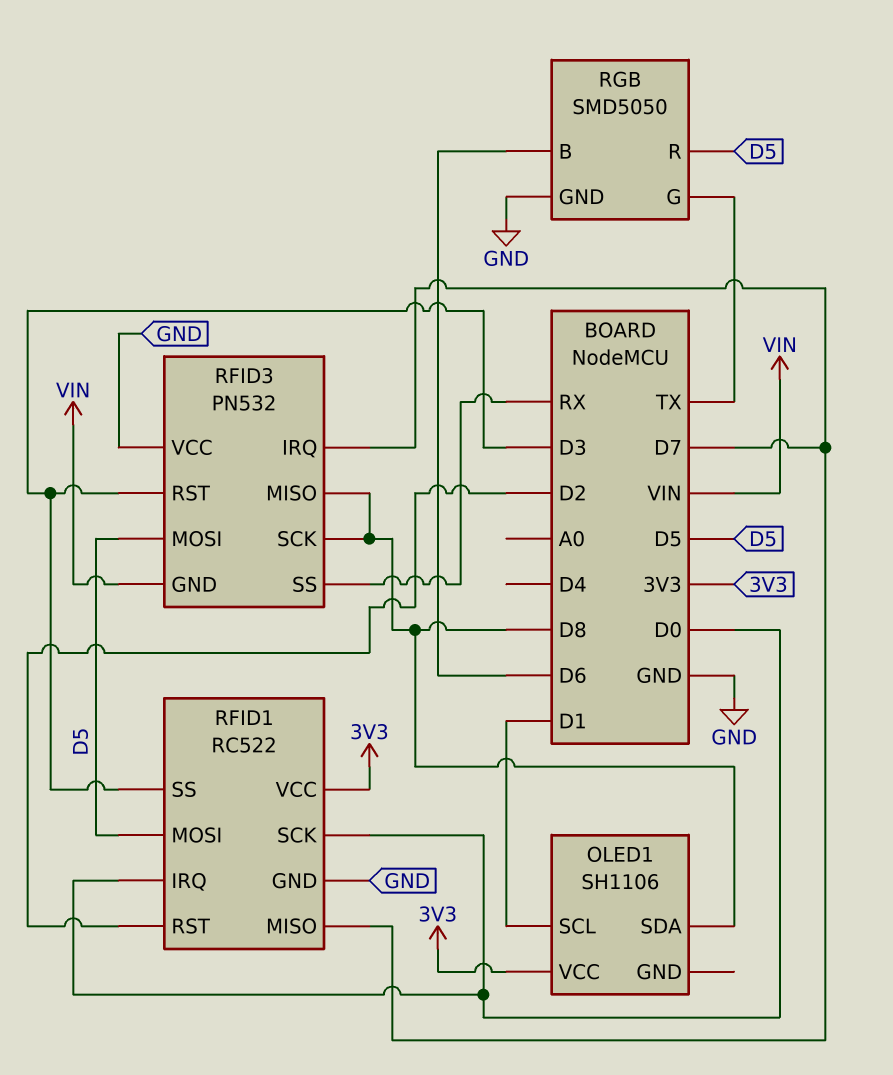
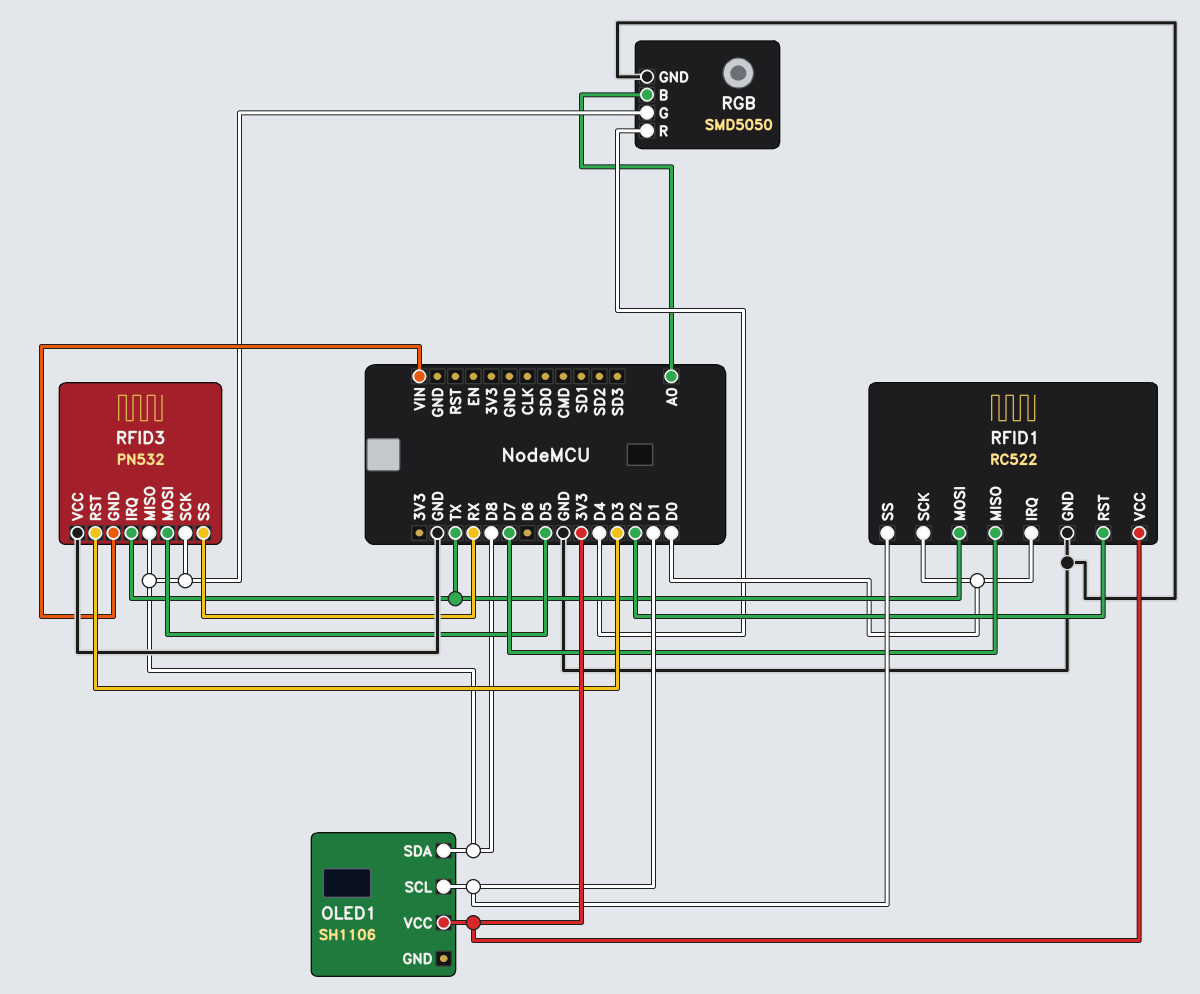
RFID1 pin MOSI: D5 -> TX
RFID1 pin SS: D3 -> D1
RFID3 pin IRQ: D7 -> TX
RGB pin B: D6 -> A0
RGB pin G: TX -> D8
RGB pin R: D5 -> D4

